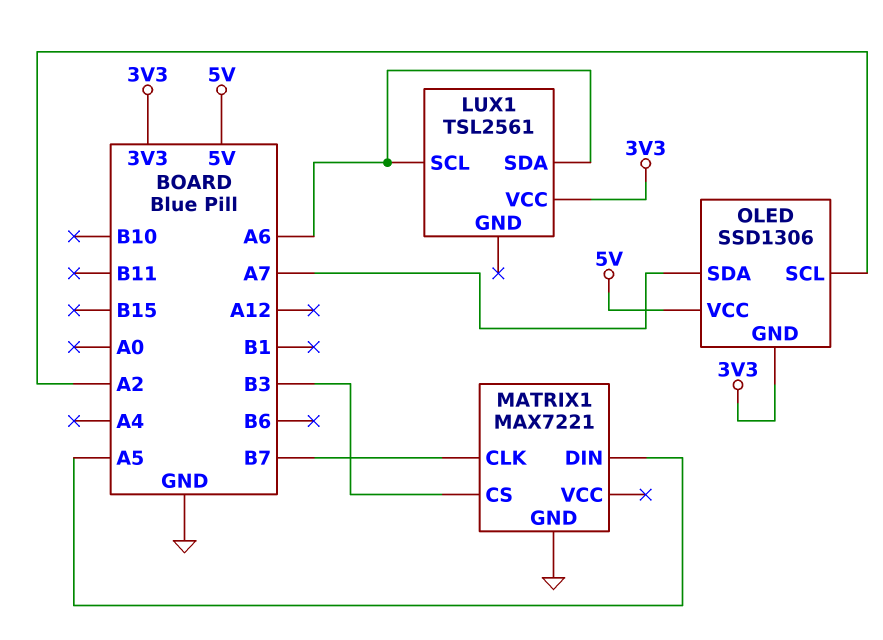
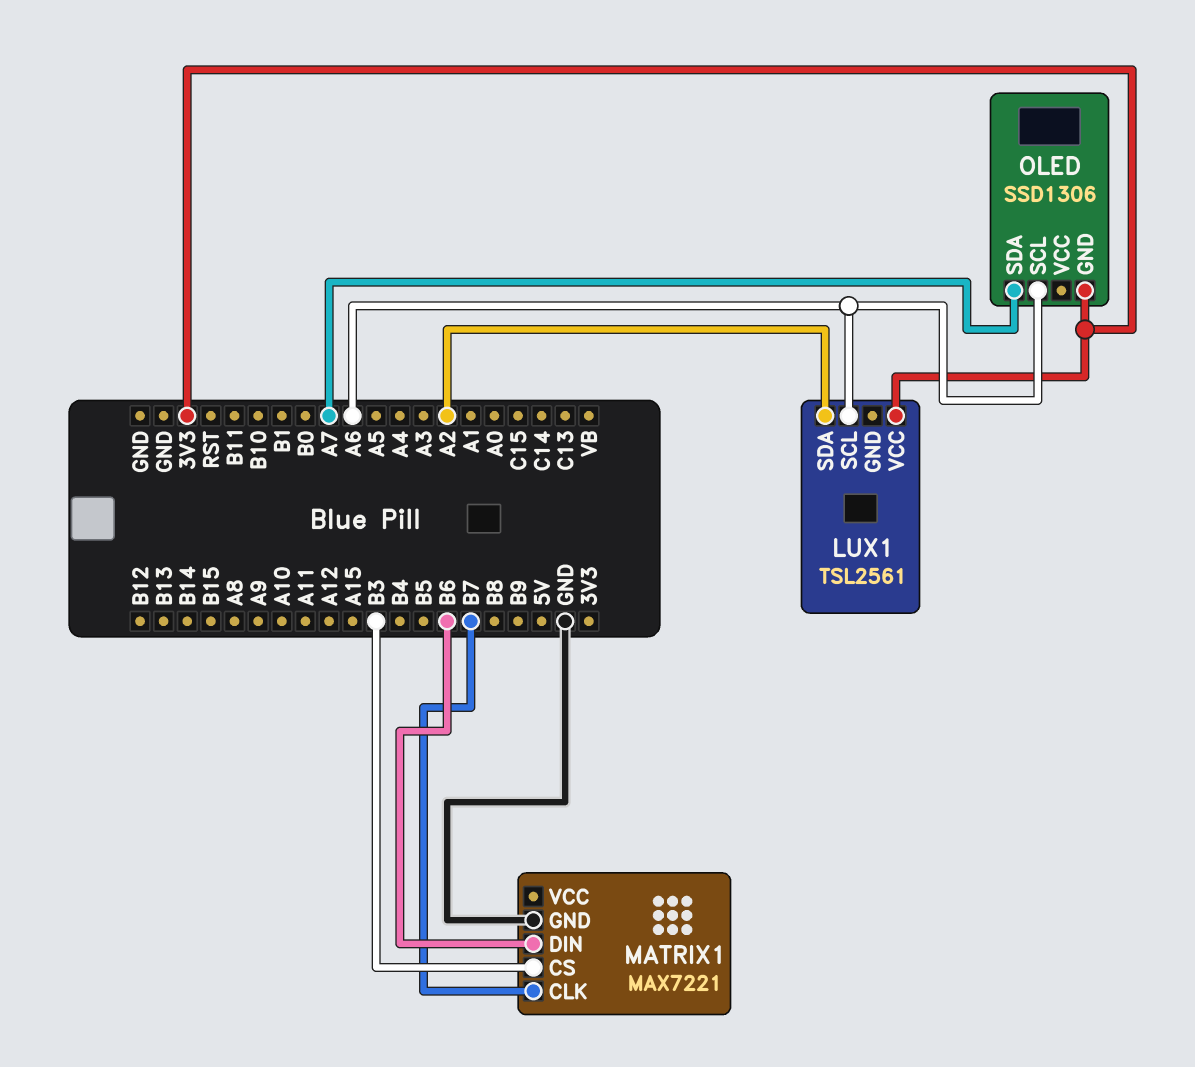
LUX1 pin SDA: A6 -> A2
MATRIX1 pin DIN: A5 -> B6
OLED pin SCL: A2 -> A6
OLED pin VCC: 5V -> none

